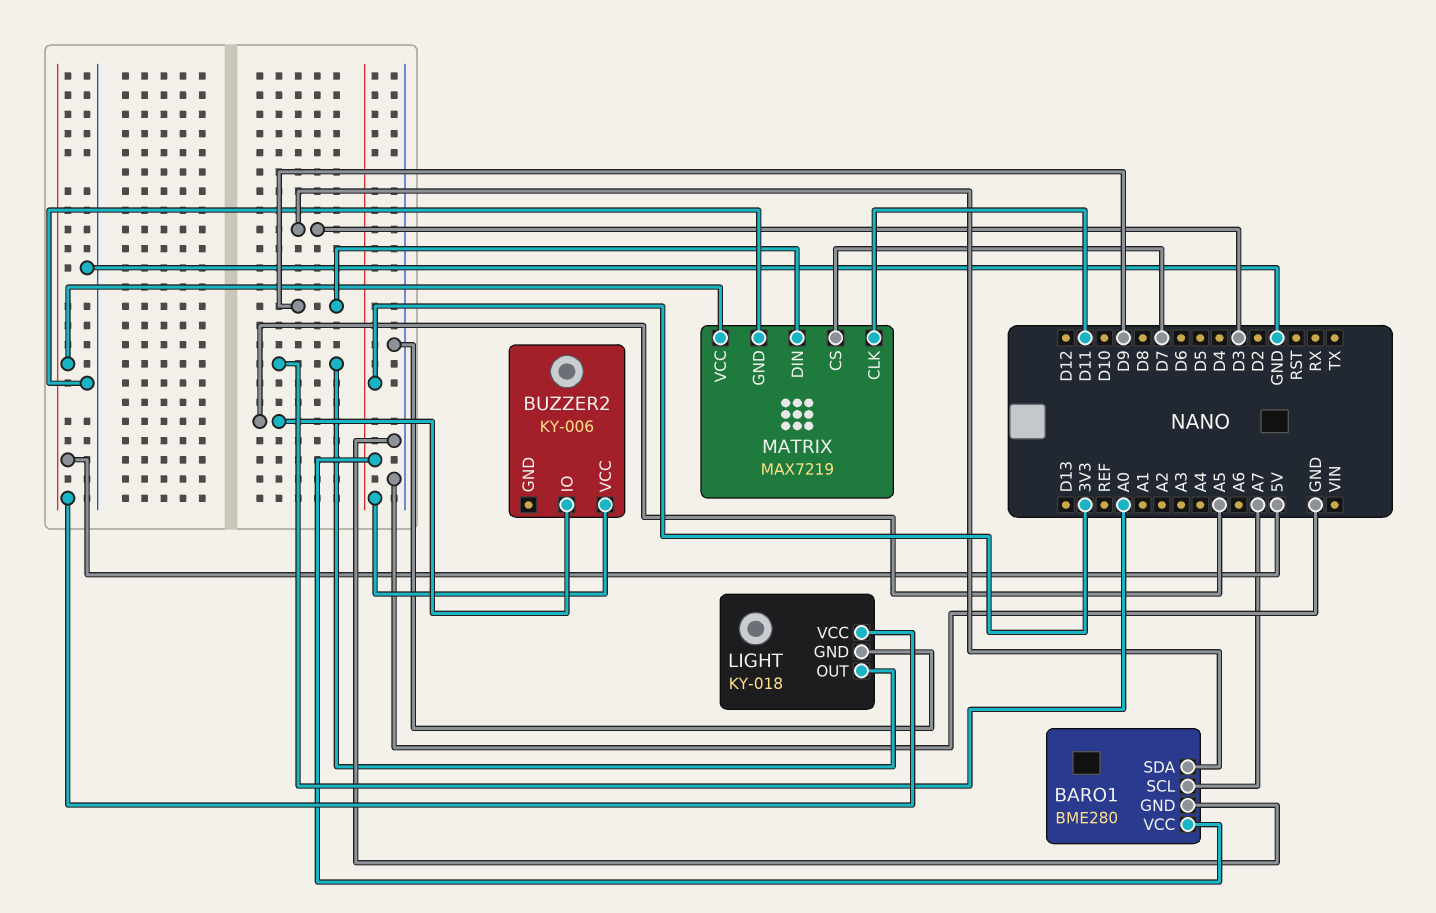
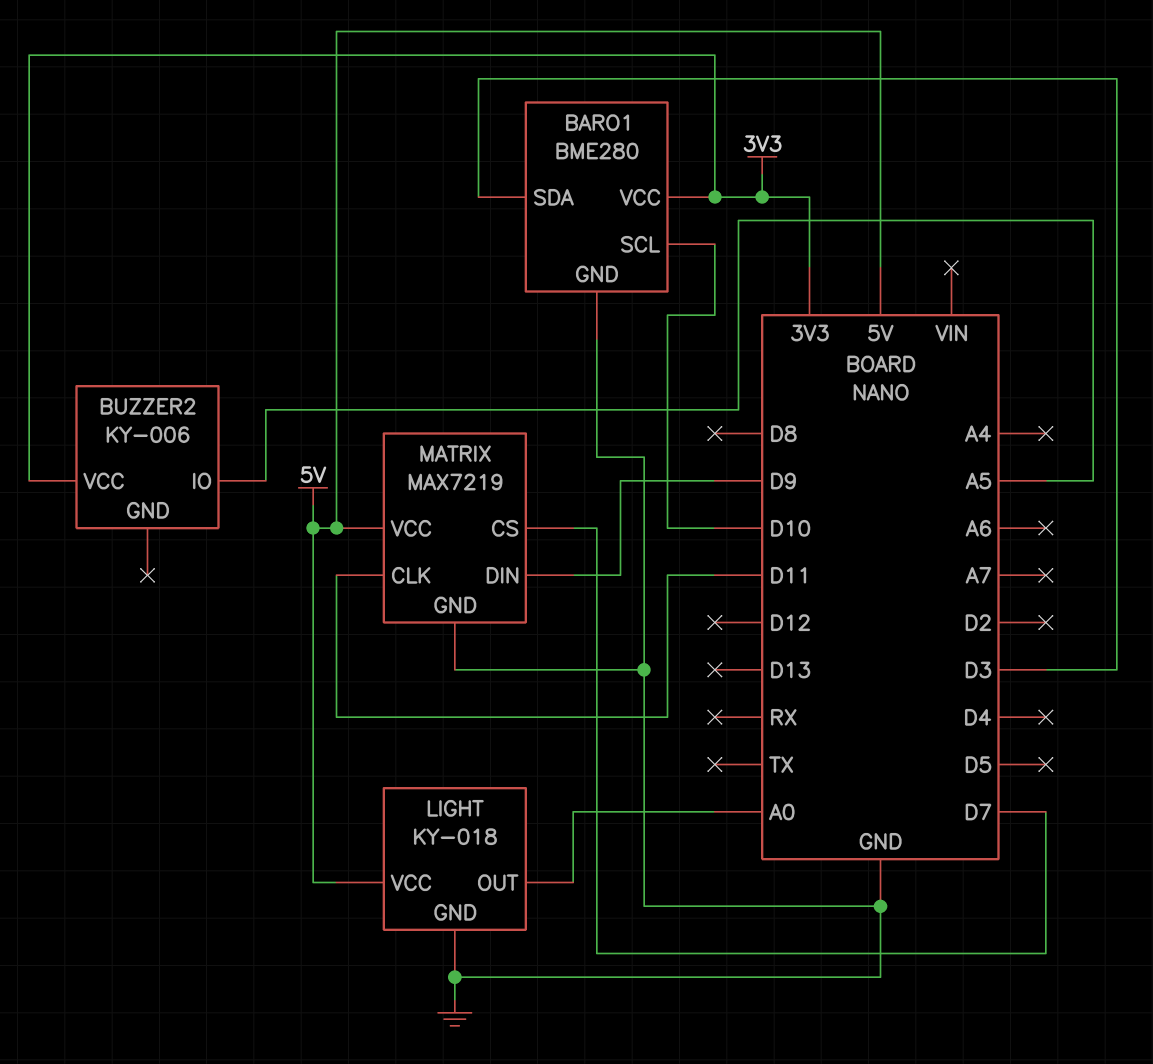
BARO1 pin SCL: A7 -> D10

